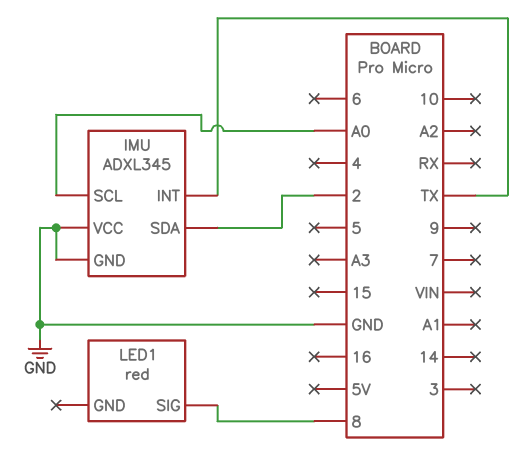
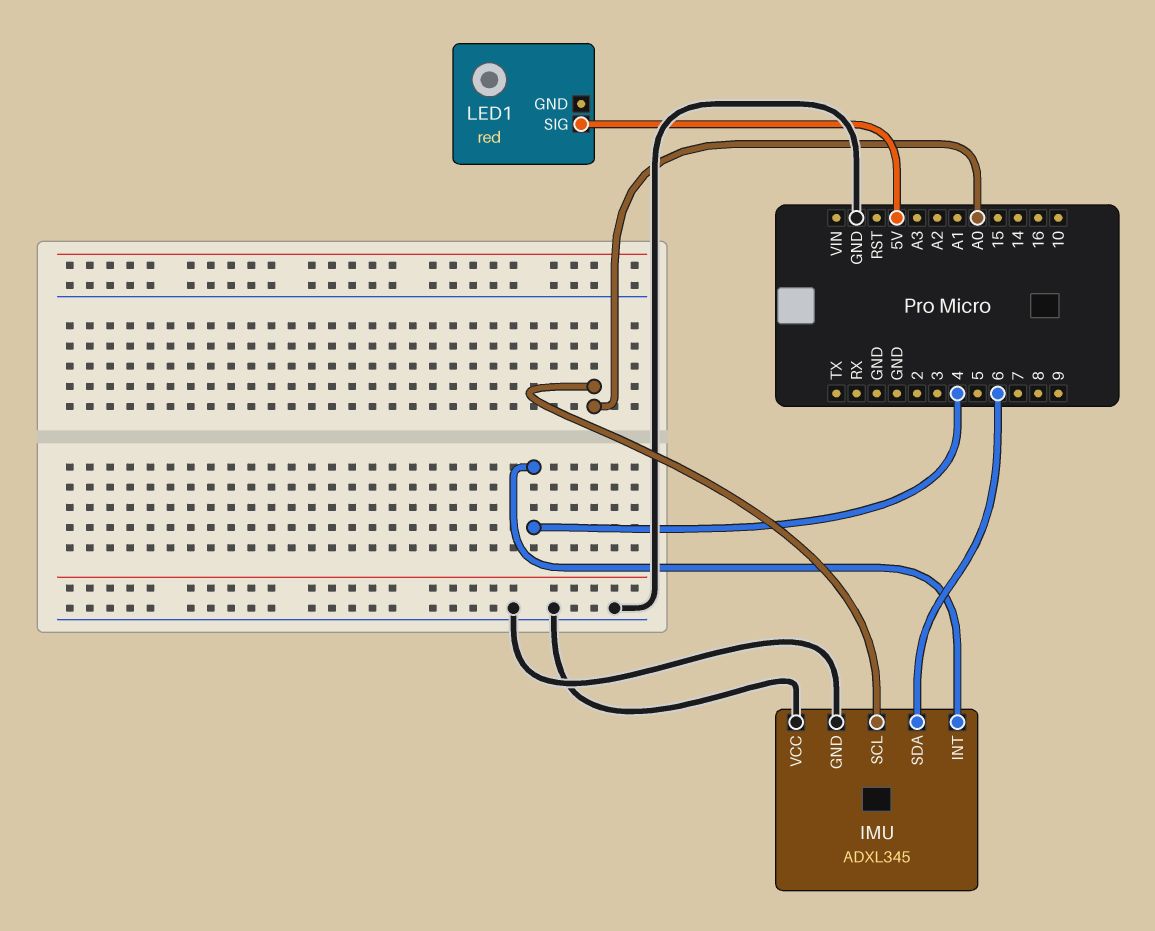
IMU pin INT: TX -> 4
IMU pin SDA: 2 -> 6
LED1 pin SIG: 8 -> 5V

